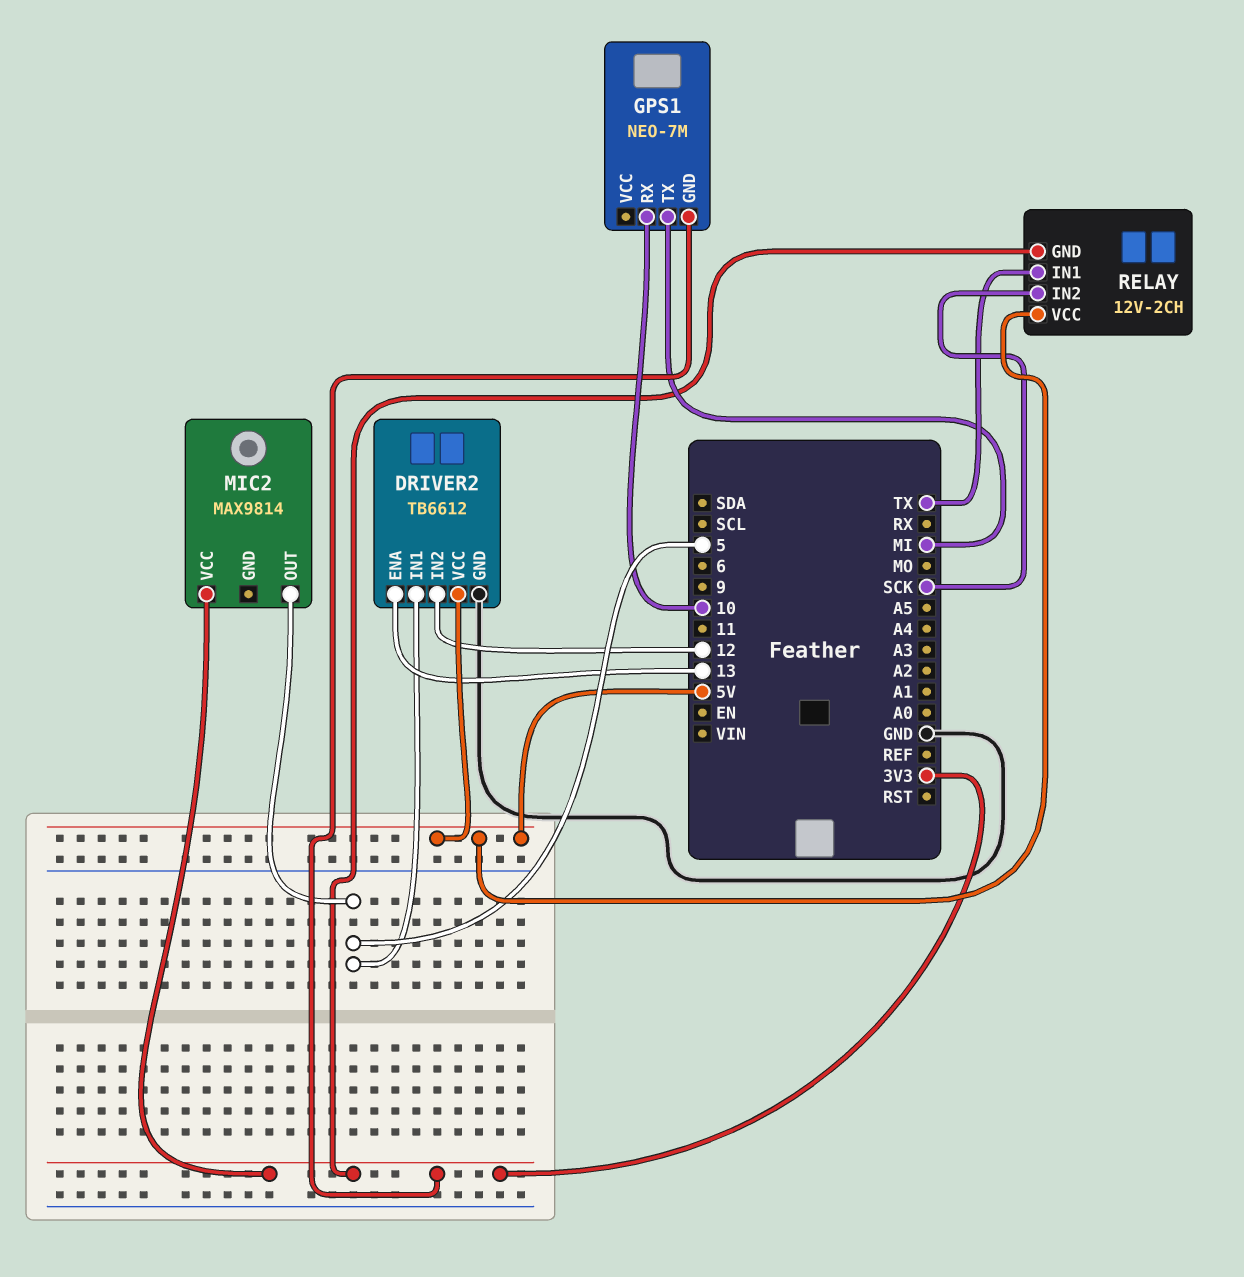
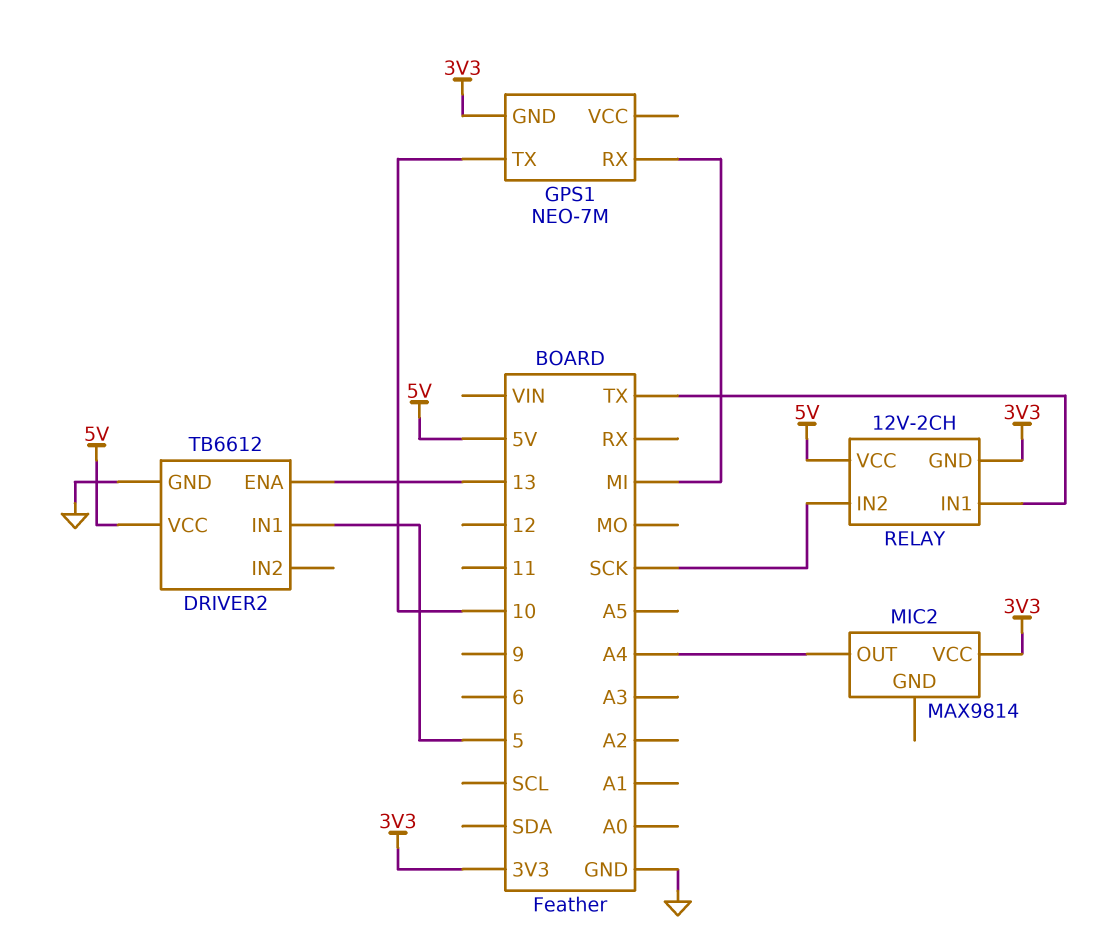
DRIVER2 pin IN2: 12 -> none
GPS1 pin RX: 10 -> MI
GPS1 pin TX: MI -> 10
MIC2 pin OUT: 5 -> A4

